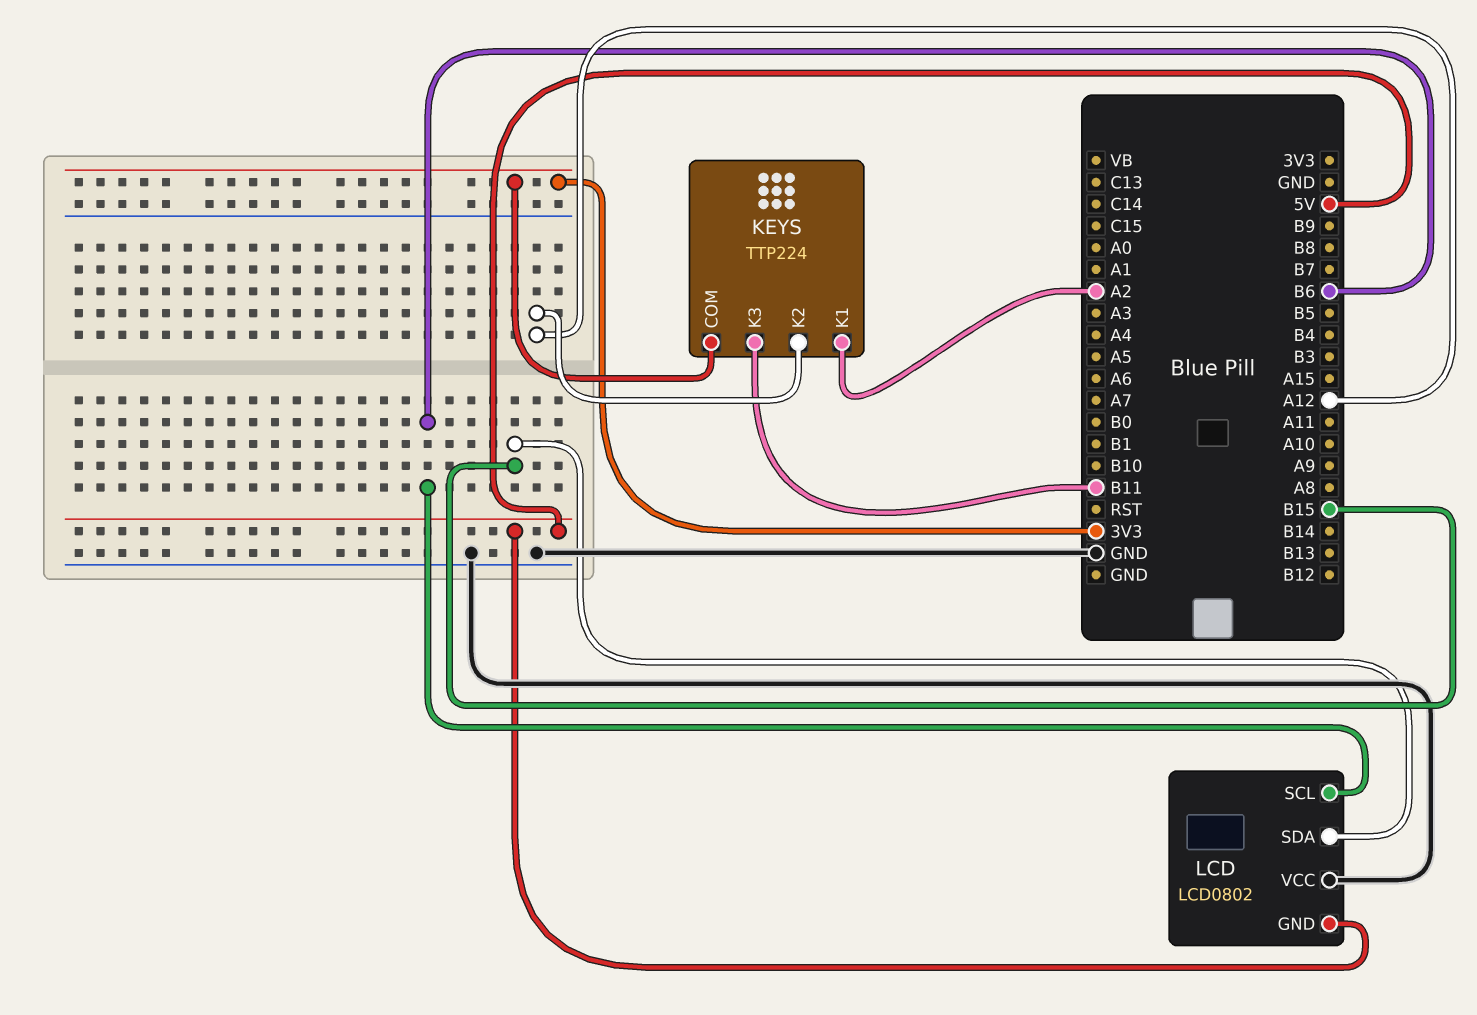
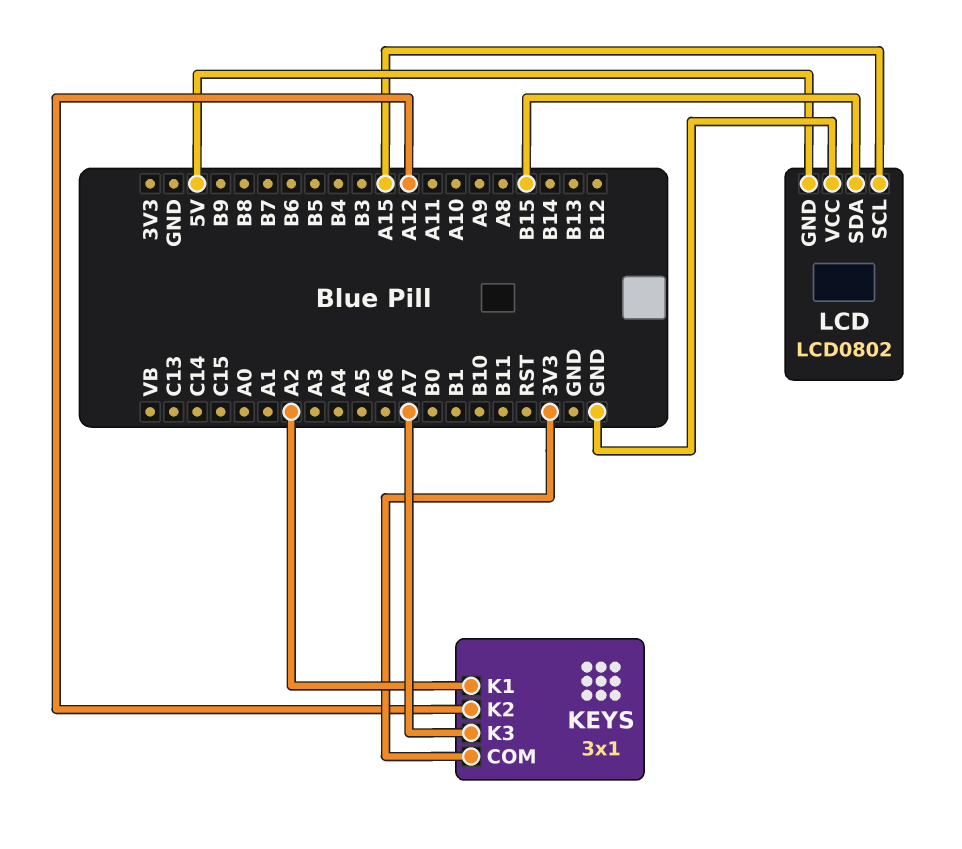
KEYS: TTP224 -> 3x1
KEYS pin K3: B11 -> A7
LCD pin SCL: B6 -> A15

